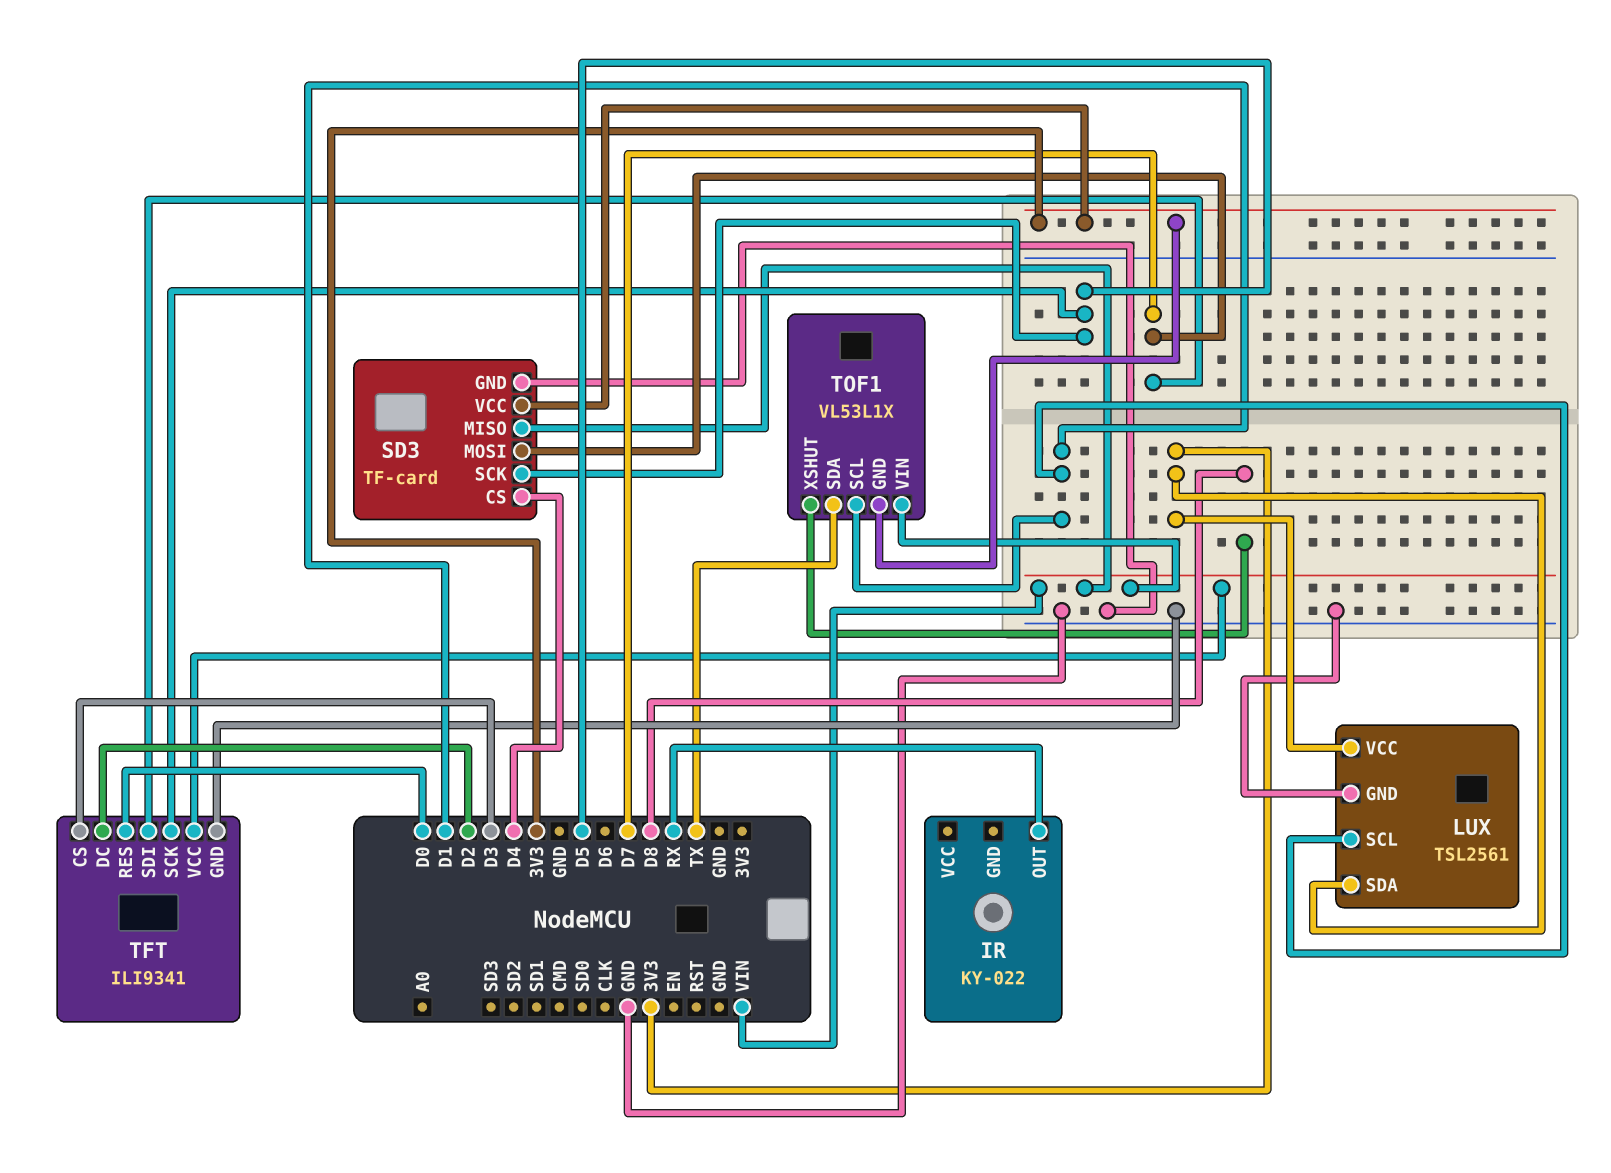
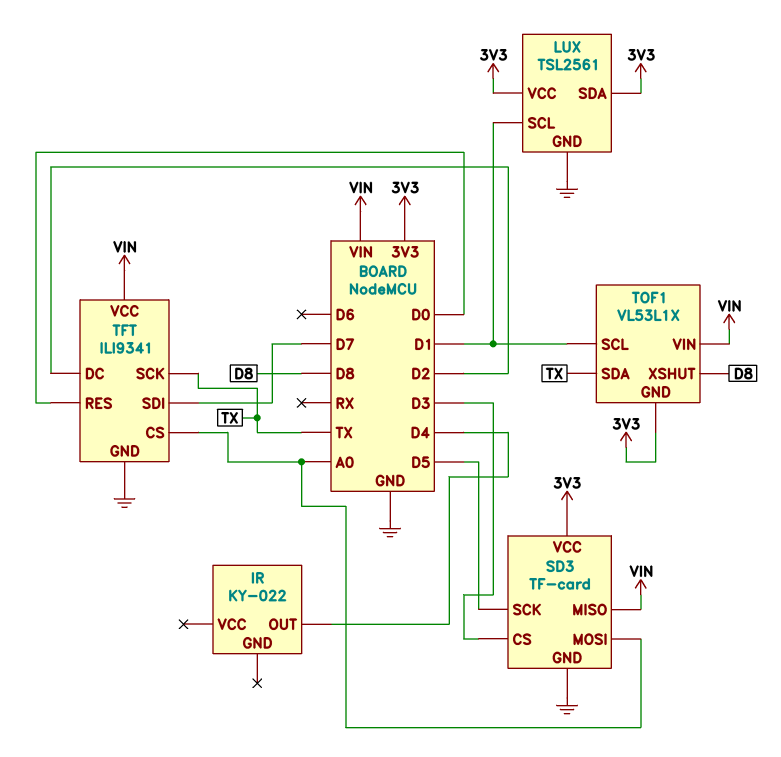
IR pin OUT: RX -> D4
SD3 pin CS: D4 -> D3
SD3 pin MOSI: D7 -> A0
TFT pin CS: D3 -> A0
TFT pin SCK: D5 -> TX

